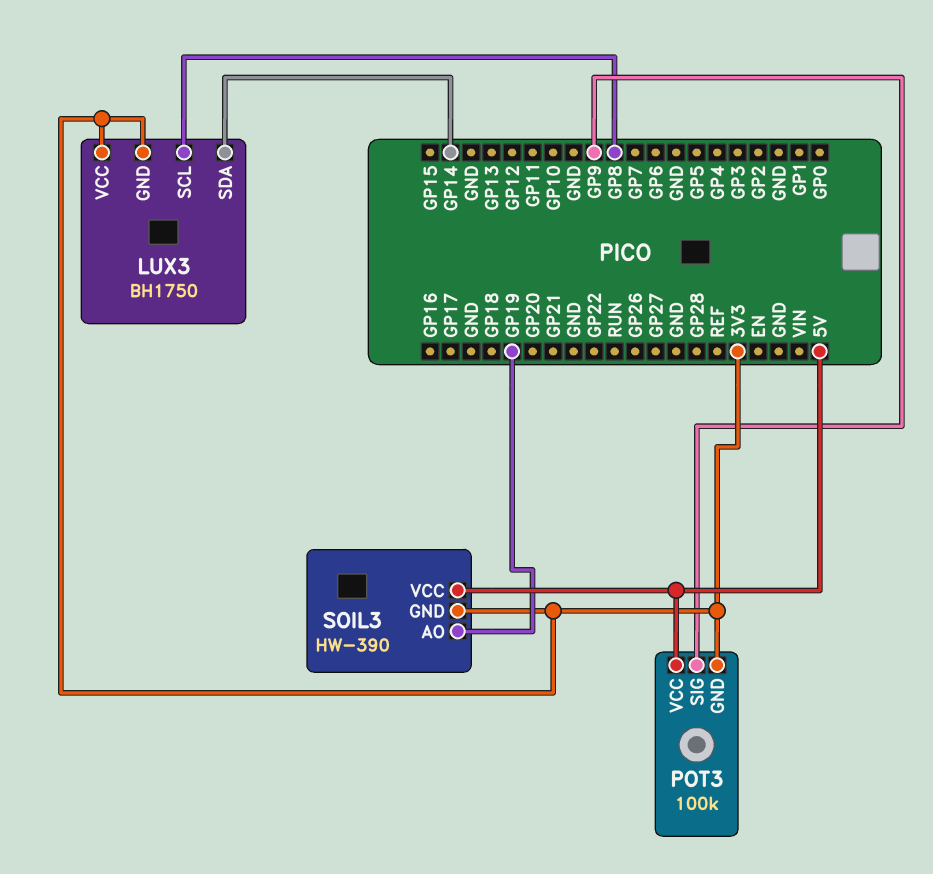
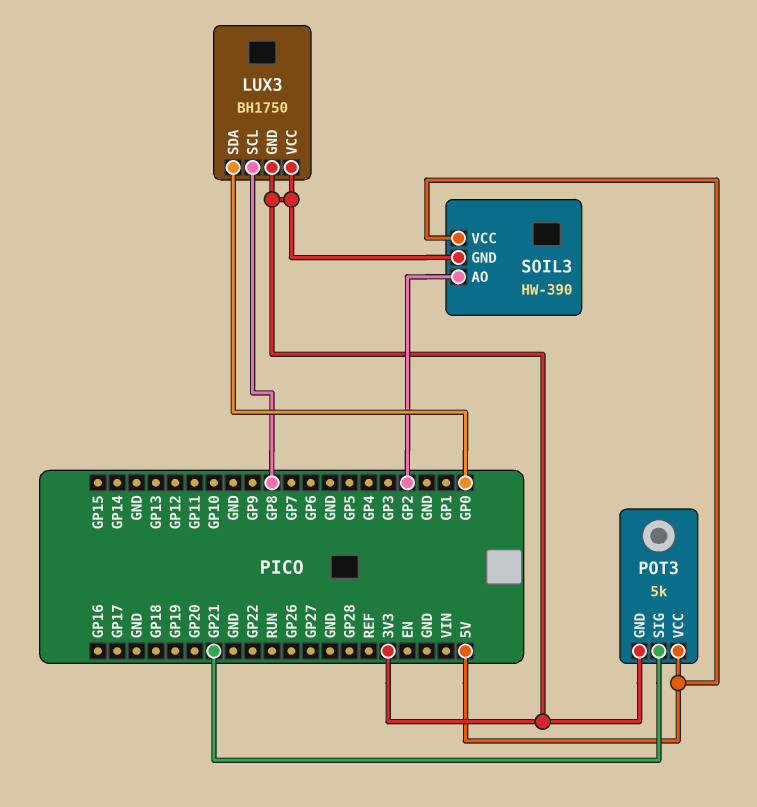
LUX3 pin SDA: GP14 -> GP0
POT3: 100k -> 5k
POT3 pin SIG: GP9 -> GP21
SOIL3 pin AO: GP19 -> GP2

